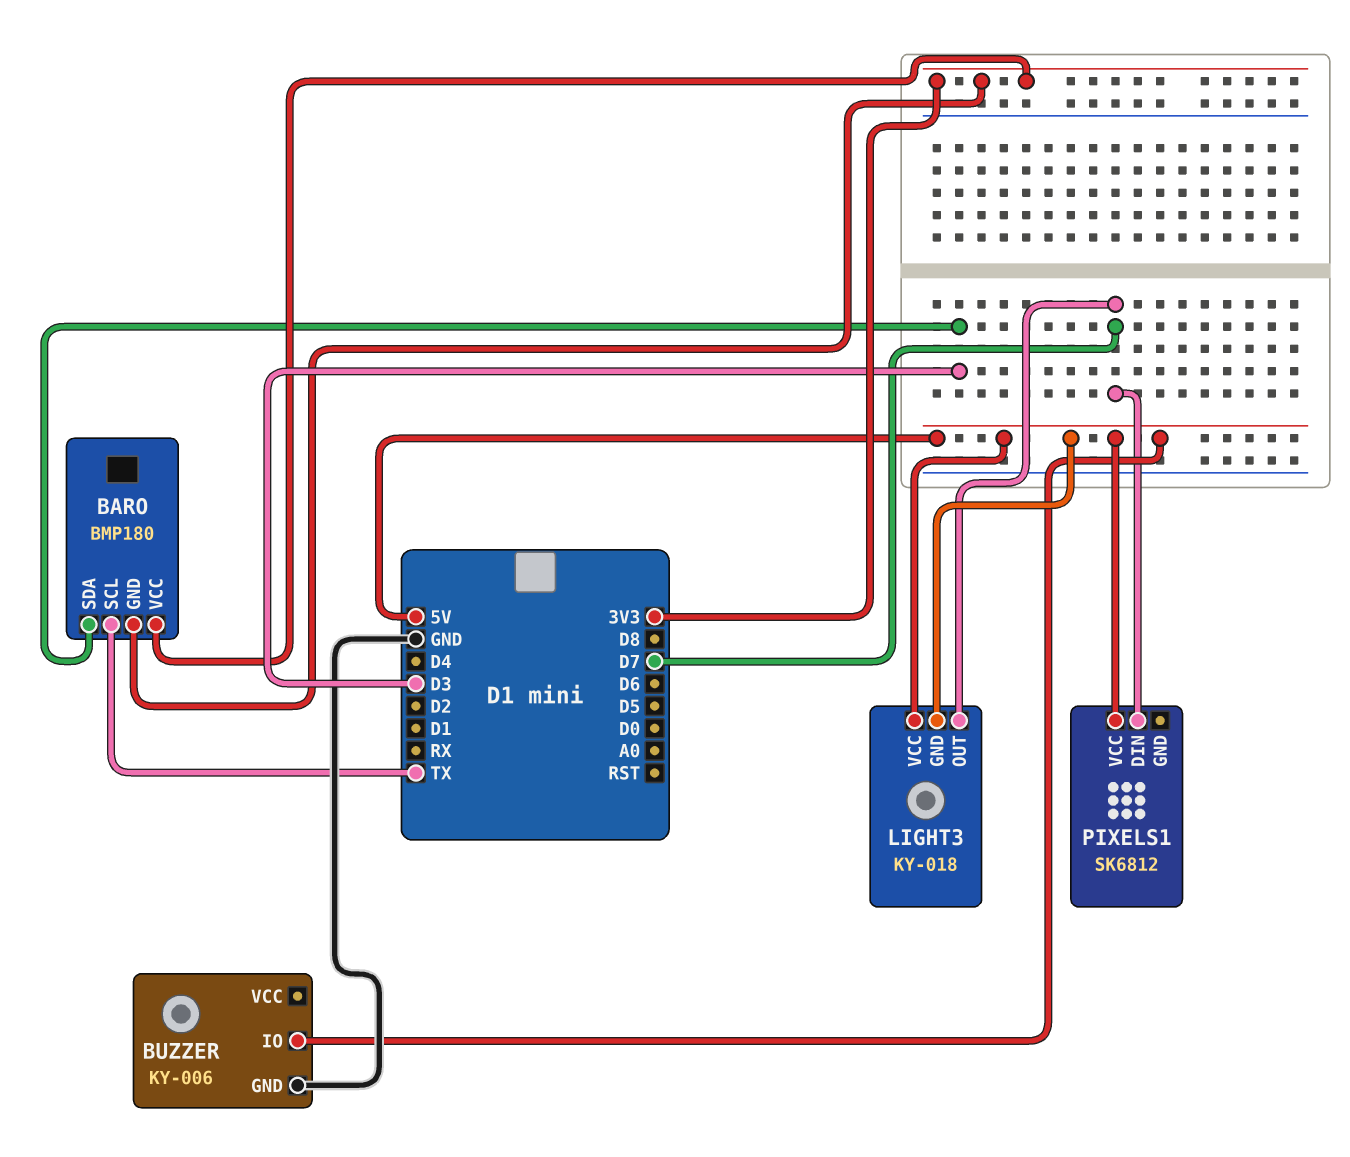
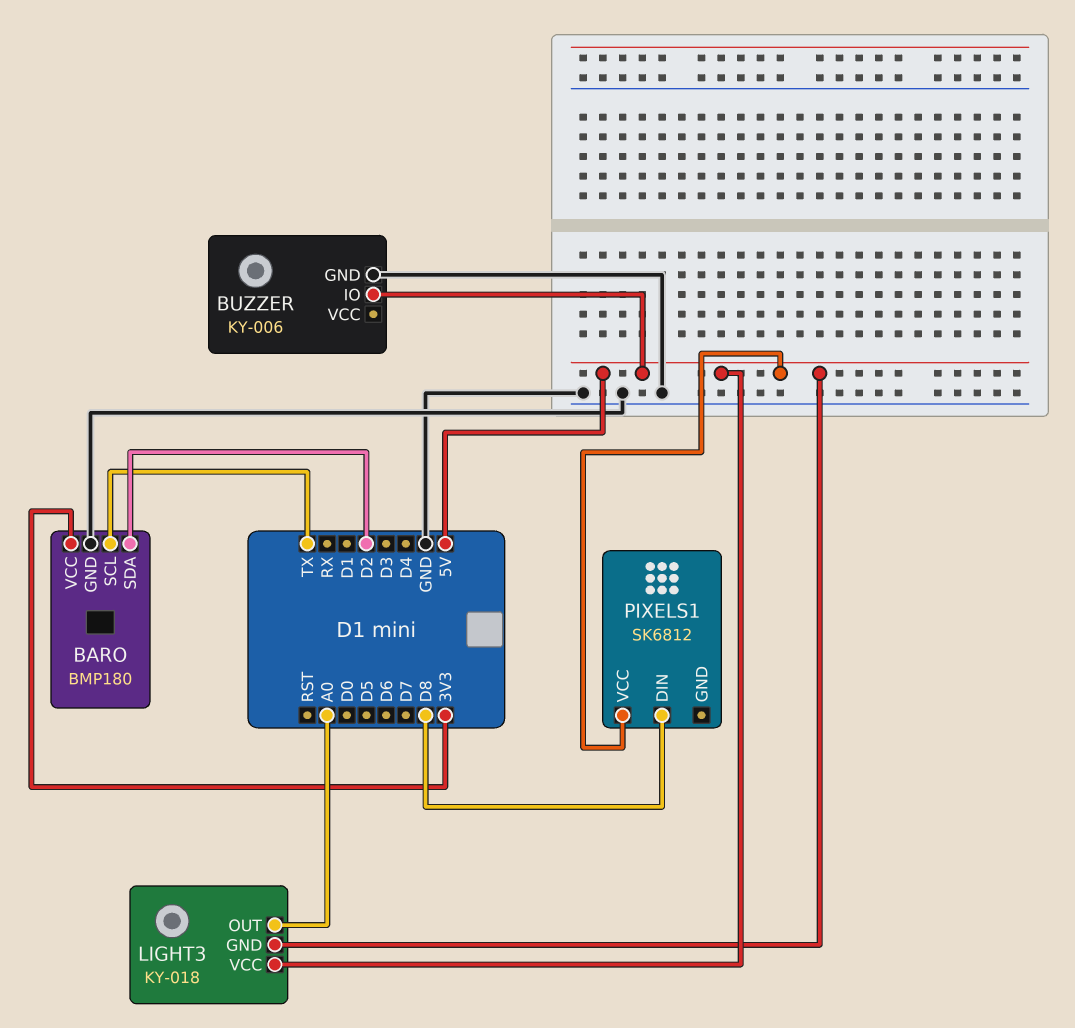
BARO pin GND: 3V3 -> GND
BARO pin SDA: D3 -> D2
LIGHT3 pin OUT: D7 -> A0
PIXELS1 pin DIN: D7 -> D8

